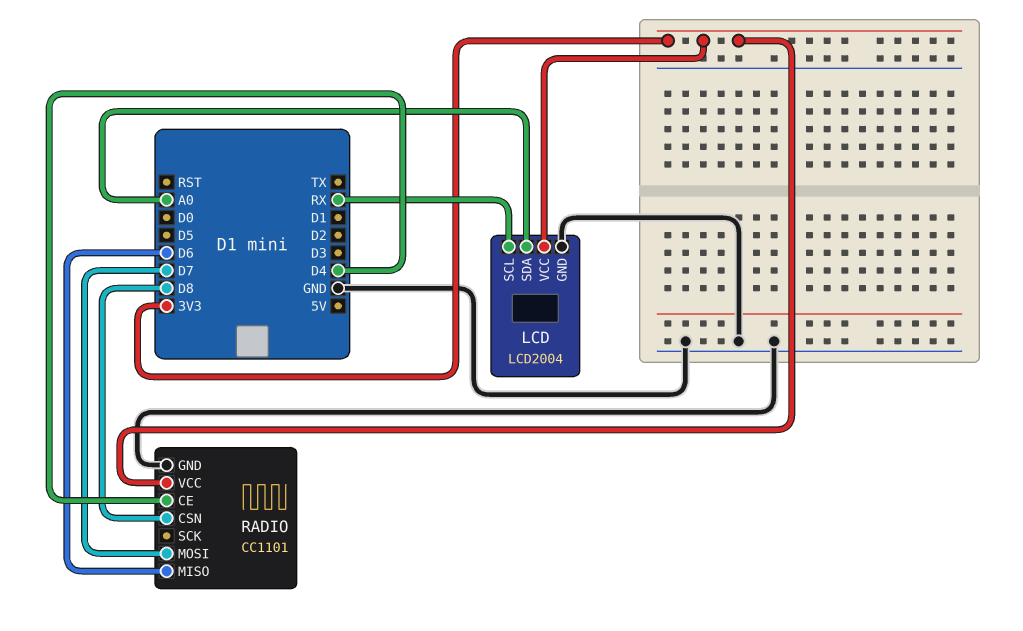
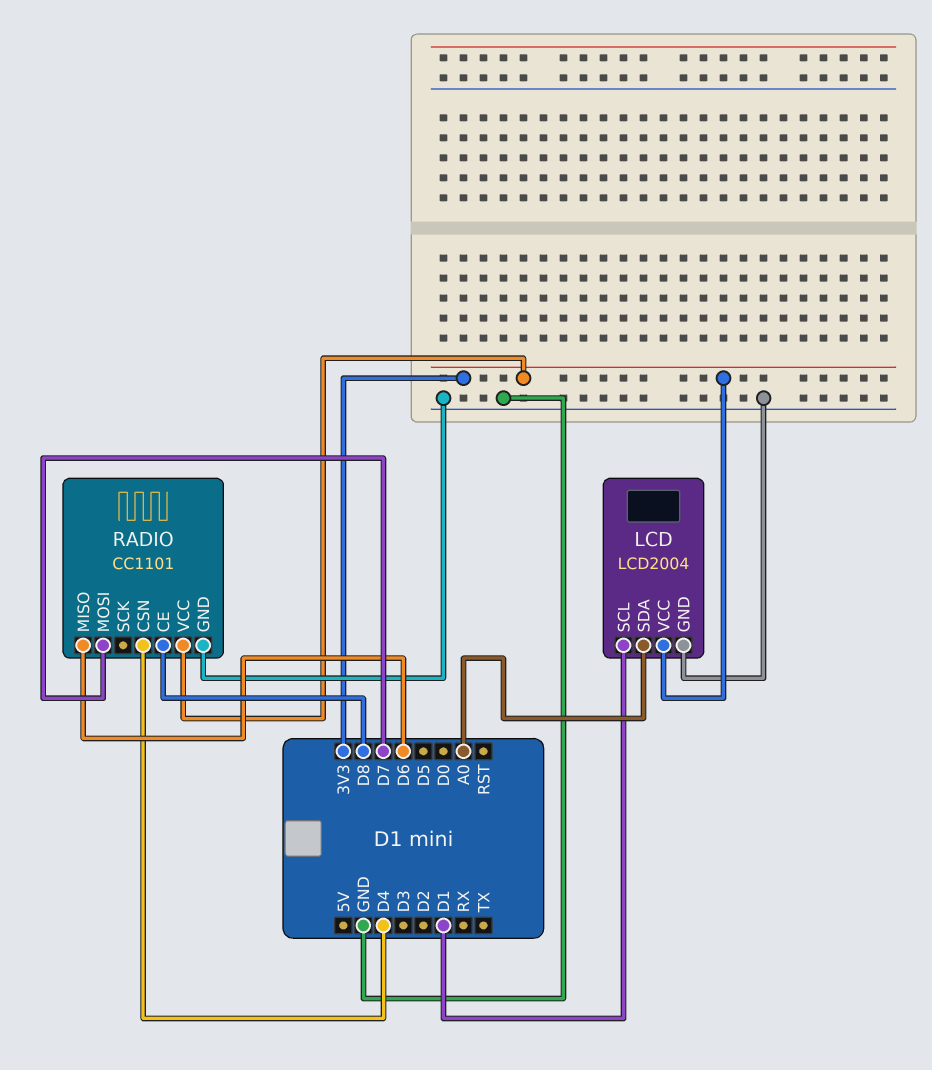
LCD pin SCL: RX -> D1
RADIO pin CE: D4 -> D8
RADIO pin CSN: D8 -> D4

